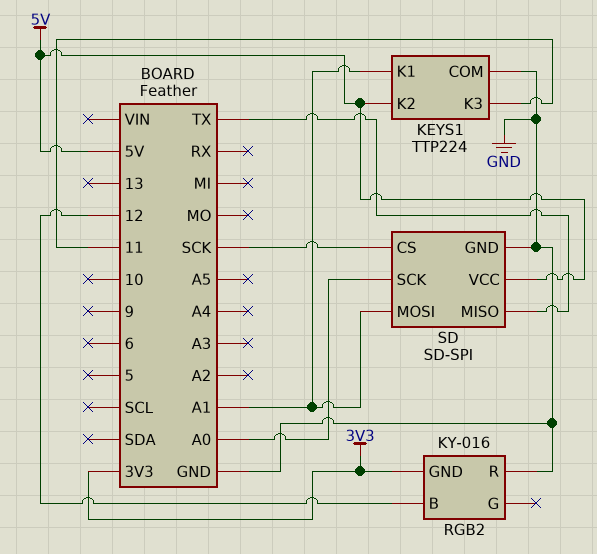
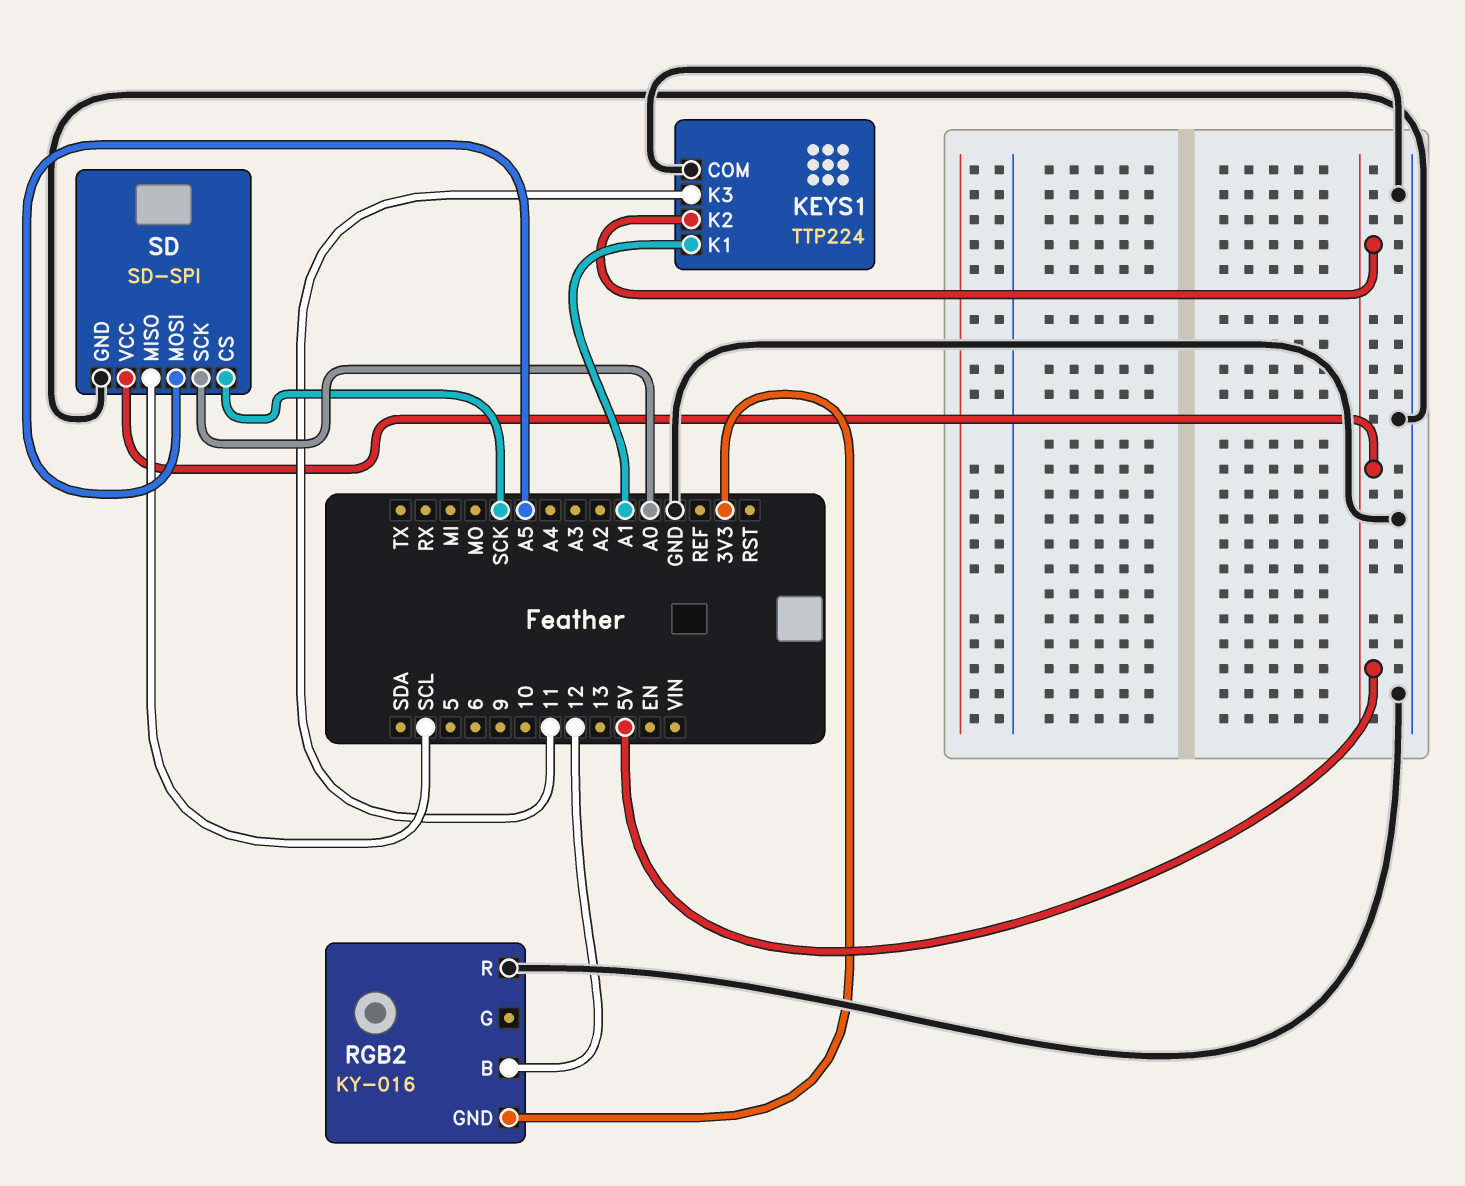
SD pin MISO: TX -> SCL
SD pin MOSI: A1 -> A5

